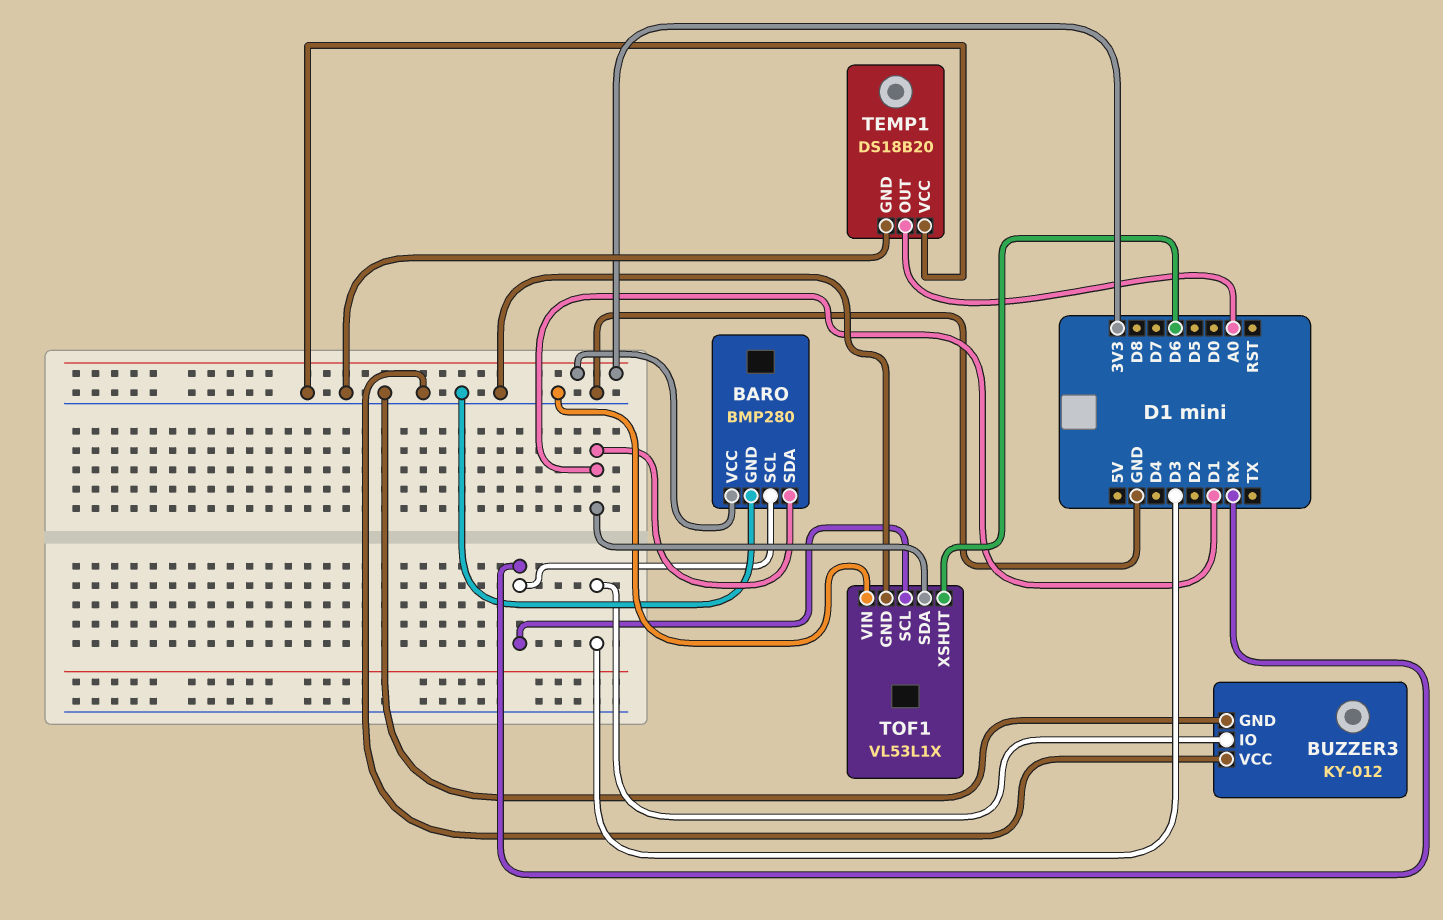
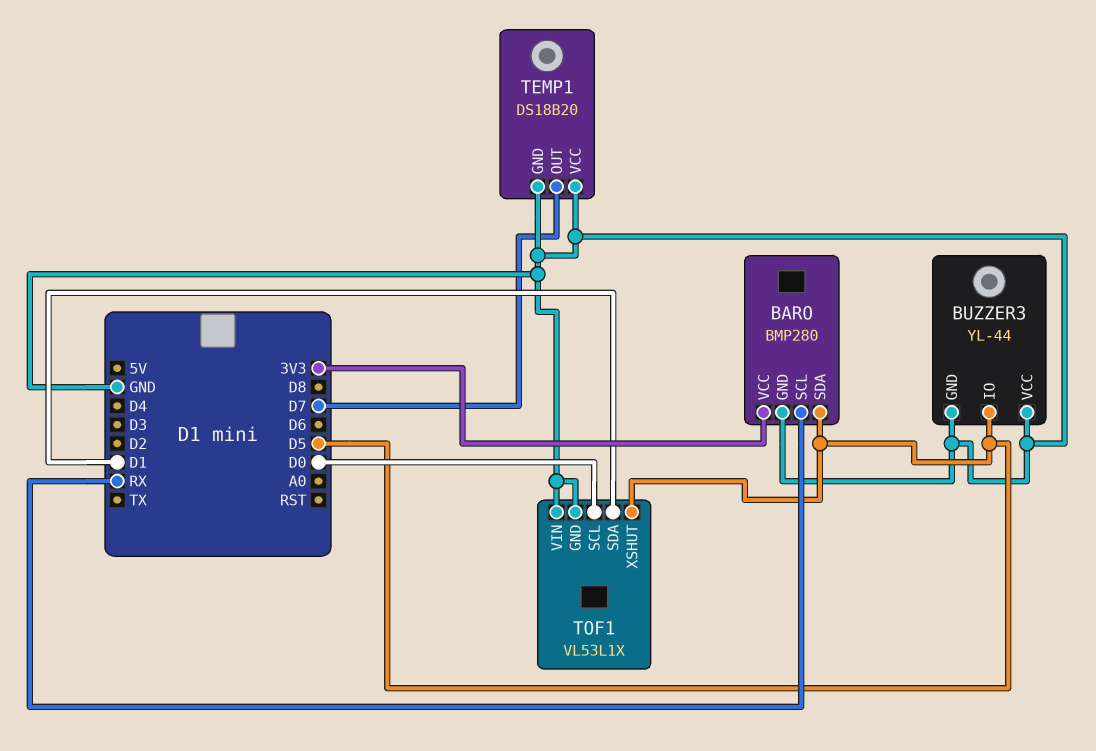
BARO pin SDA: D1 -> D5
BUZZER3: KY-012 -> YL-44
BUZZER3 pin IO: D3 -> D5
TEMP1 pin OUT: A0 -> D7
TOF1 pin SCL: RX -> D0
TOF1 pin XSHUT: D6 -> D5

